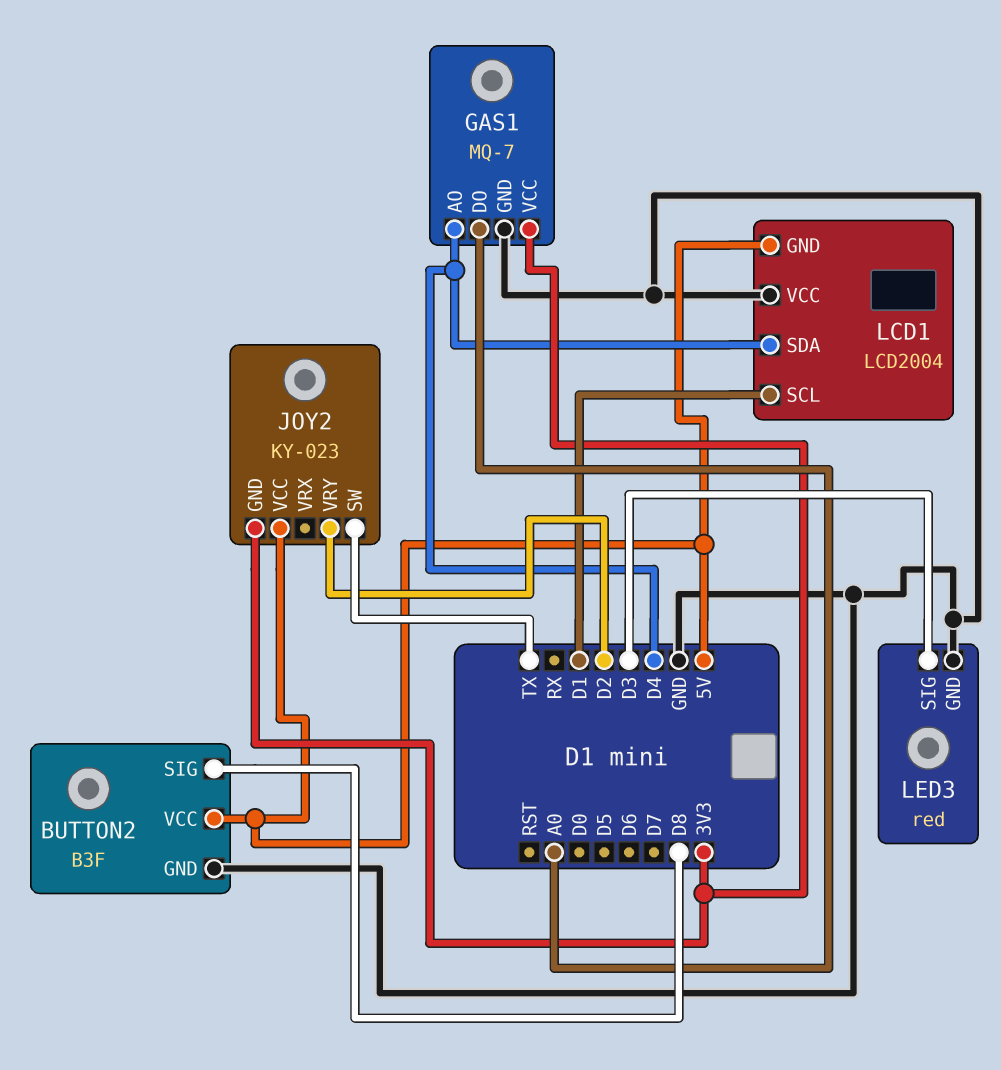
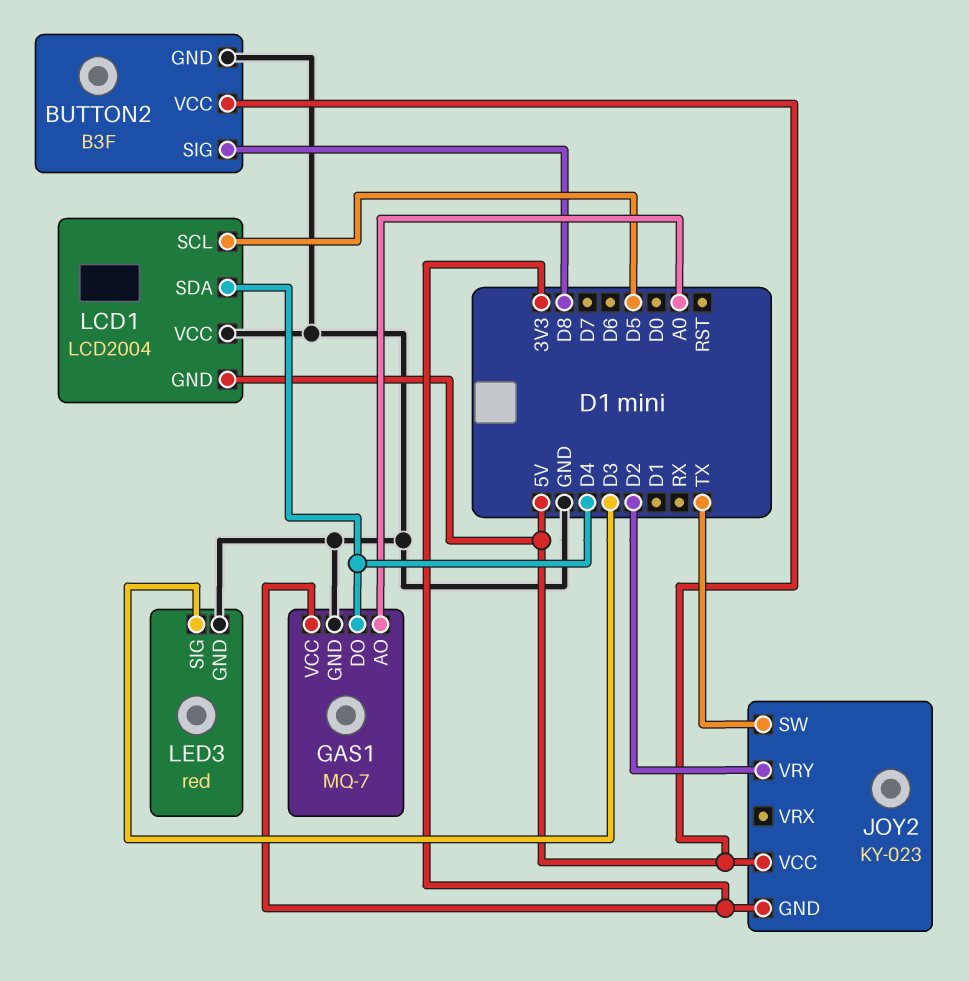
GAS1 pin AO: D4 -> A0
GAS1 pin DO: A0 -> D4
LCD1 pin SCL: D1 -> D5

